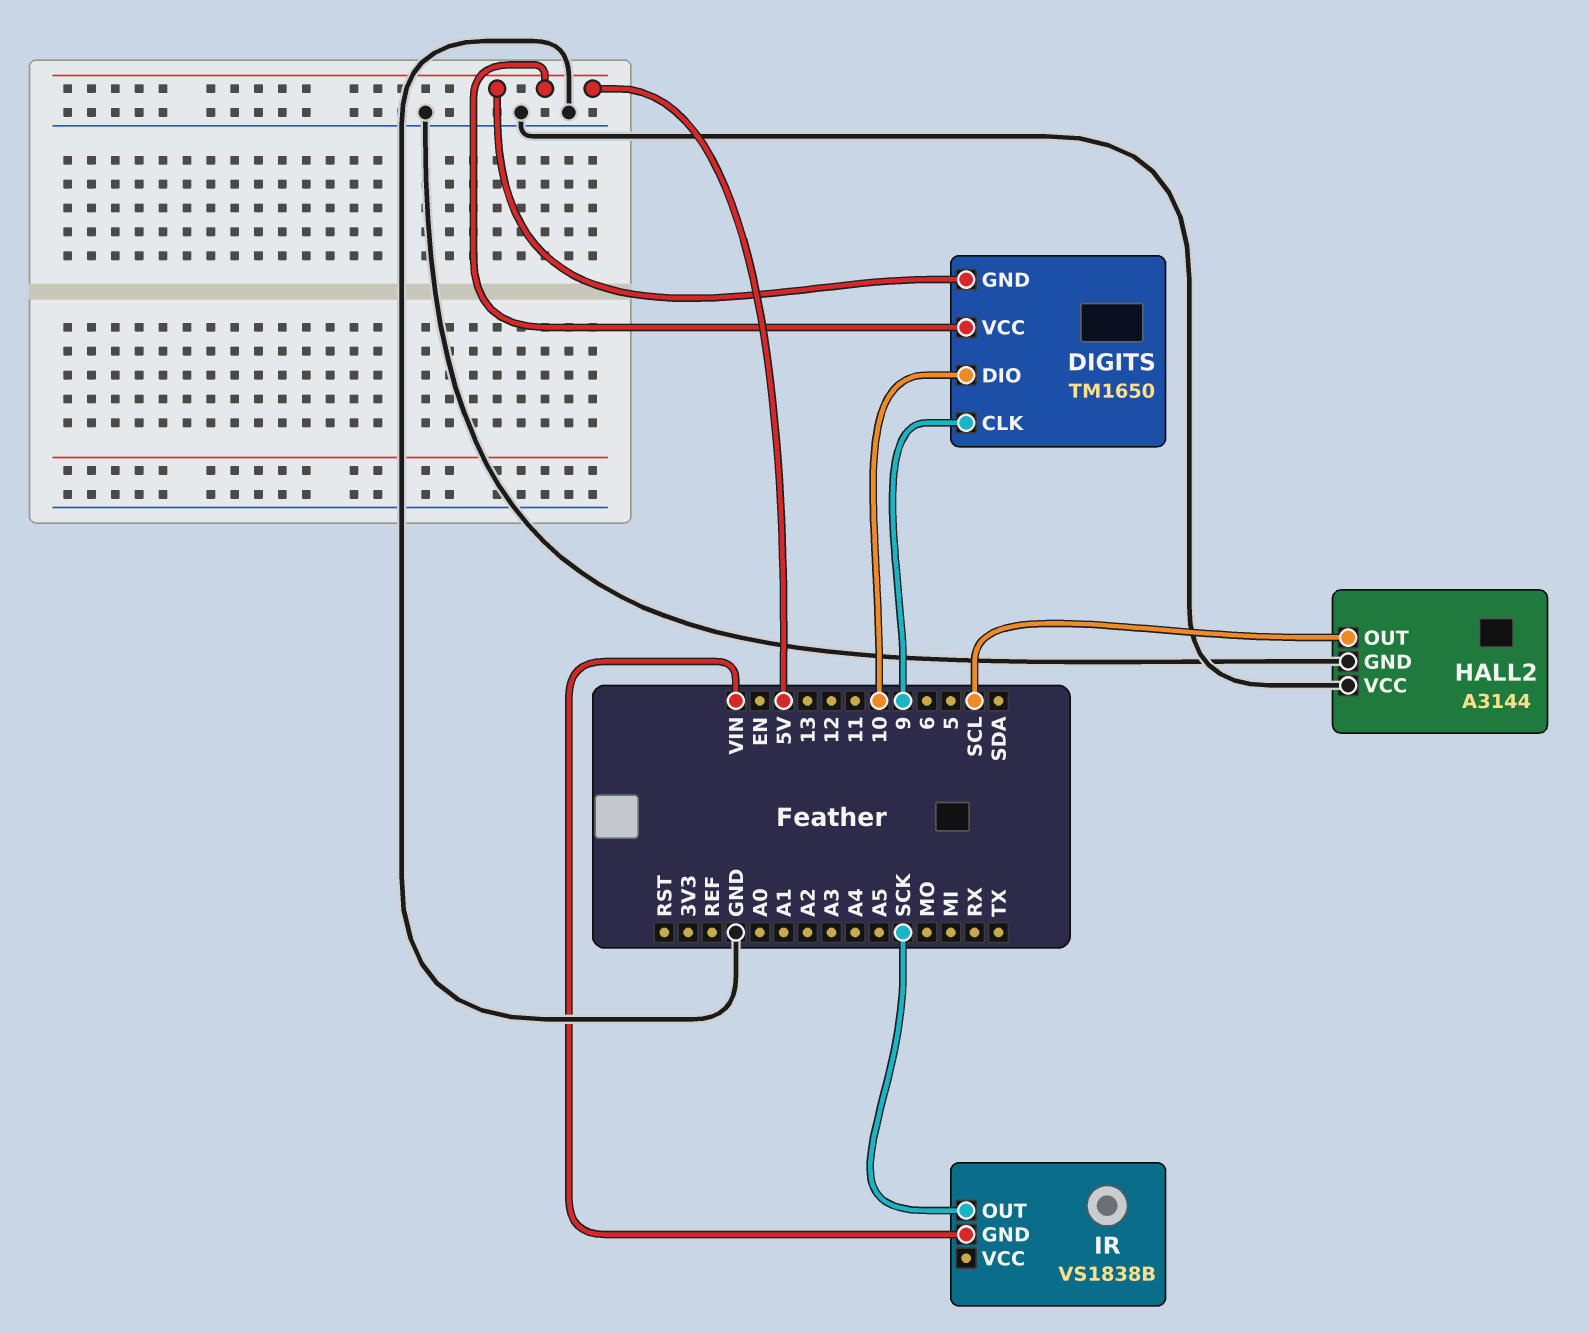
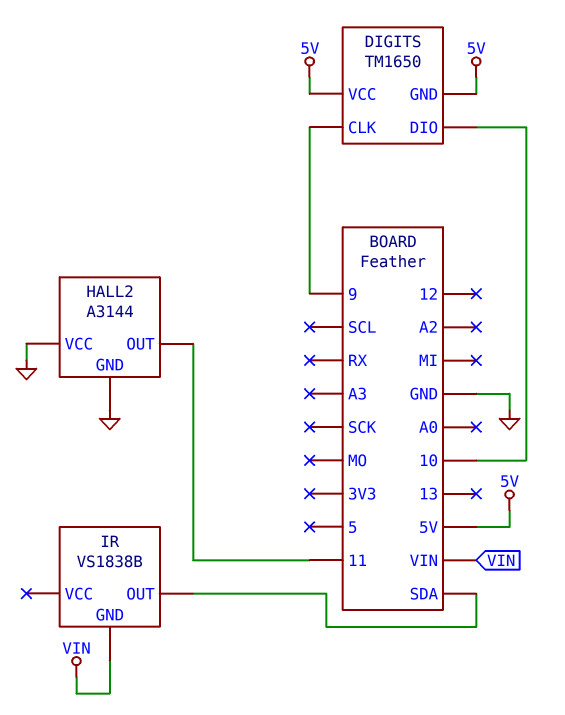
HALL2 pin OUT: SCL -> 11
IR pin OUT: SCK -> SDA

